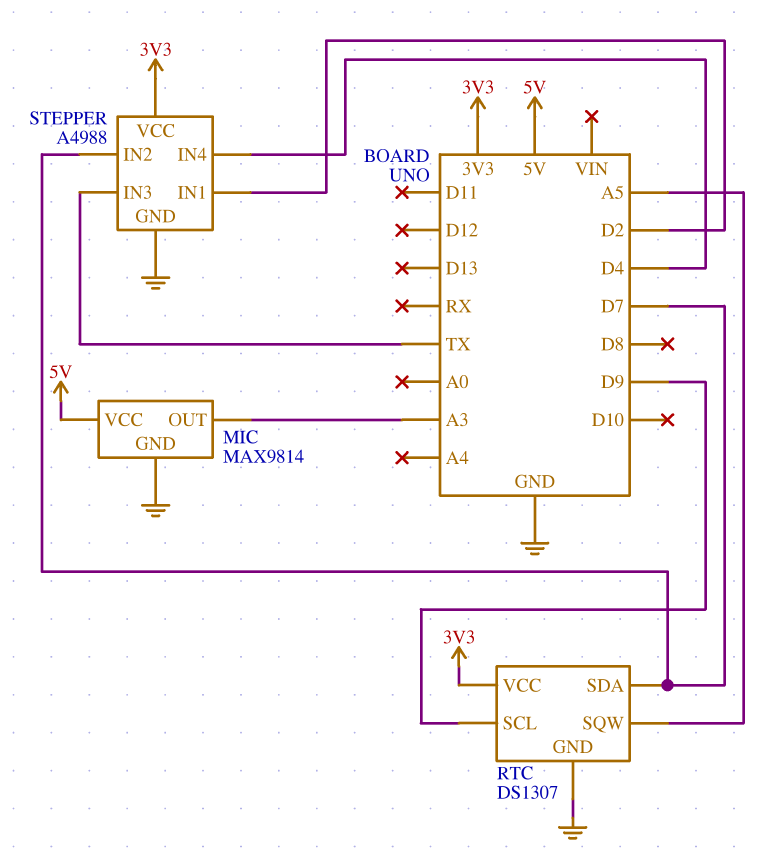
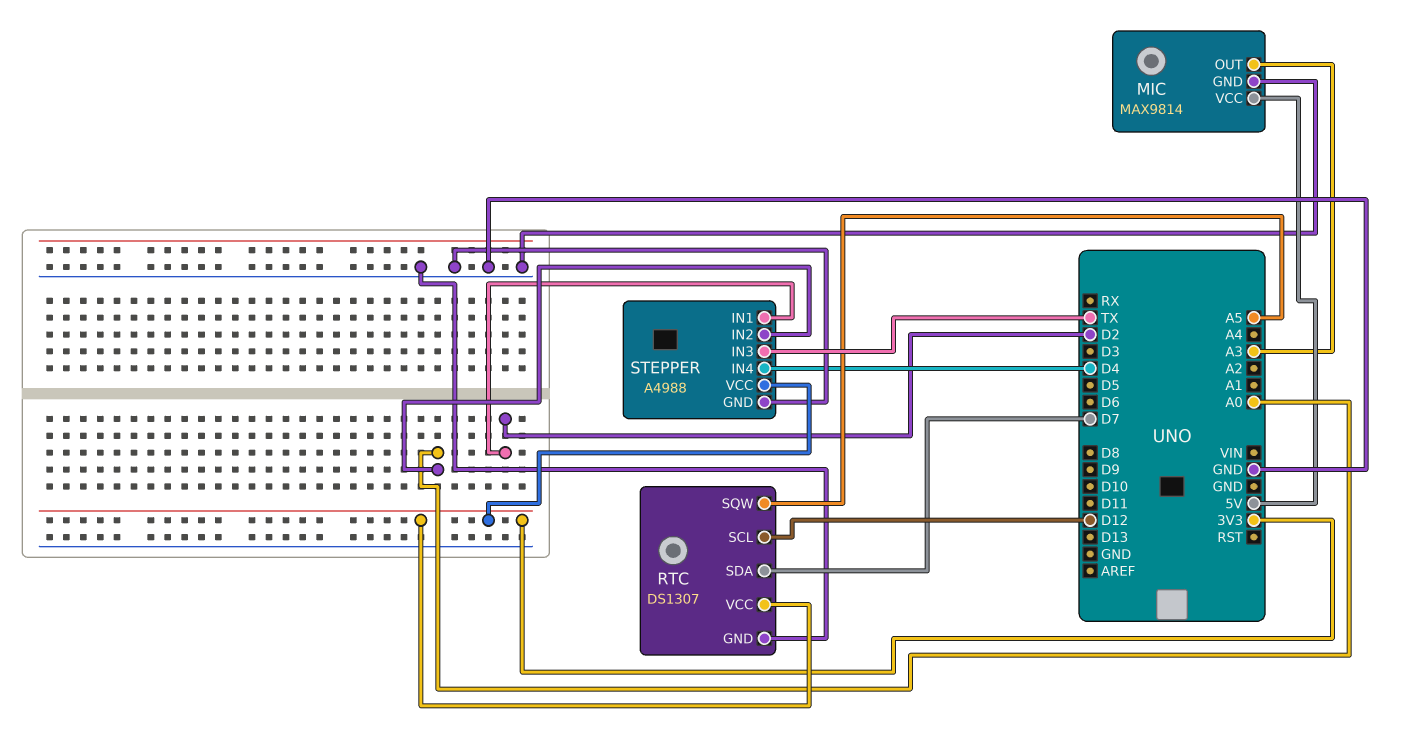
RTC pin SCL: D9 -> D12
STEPPER pin IN2: D7 -> A0

